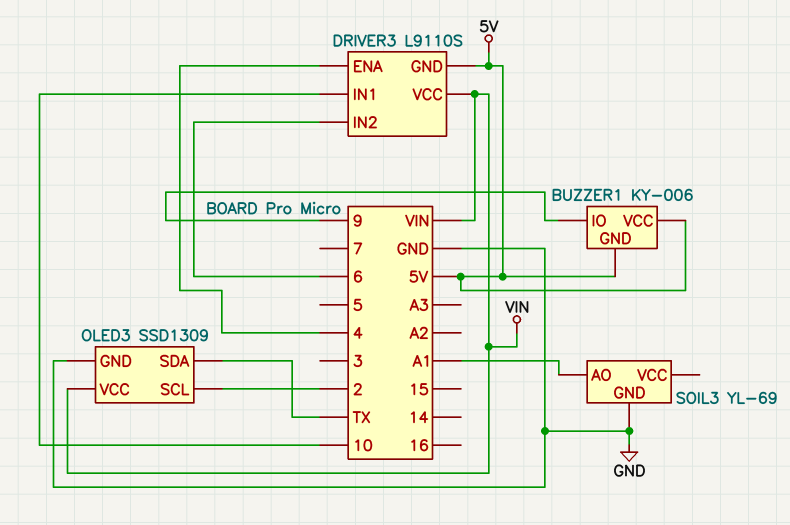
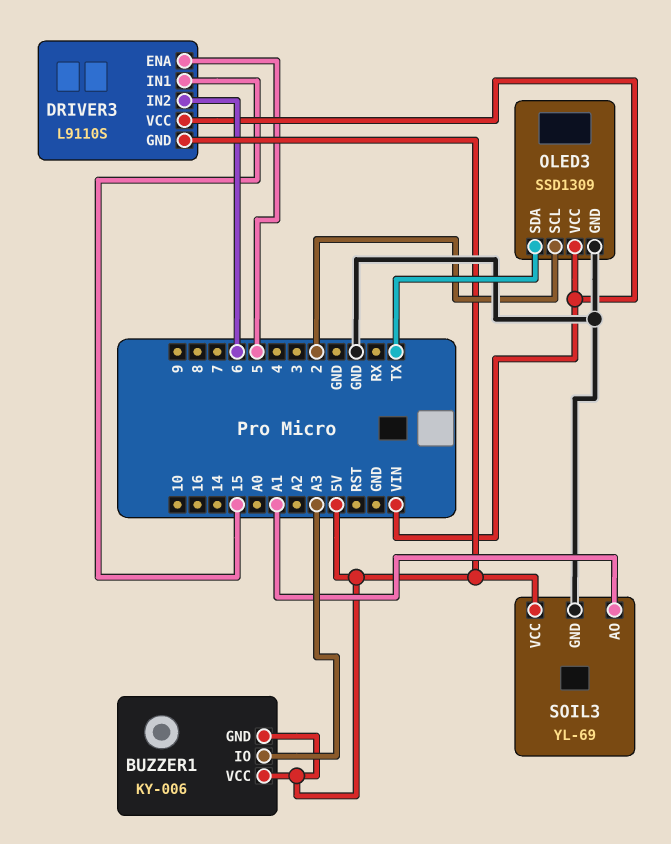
BUZZER1 pin IO: 9 -> A3
DRIVER3 pin ENA: 4 -> 5
DRIVER3 pin IN1: 10 -> 15
SOIL3 pin VCC: none -> 5V

